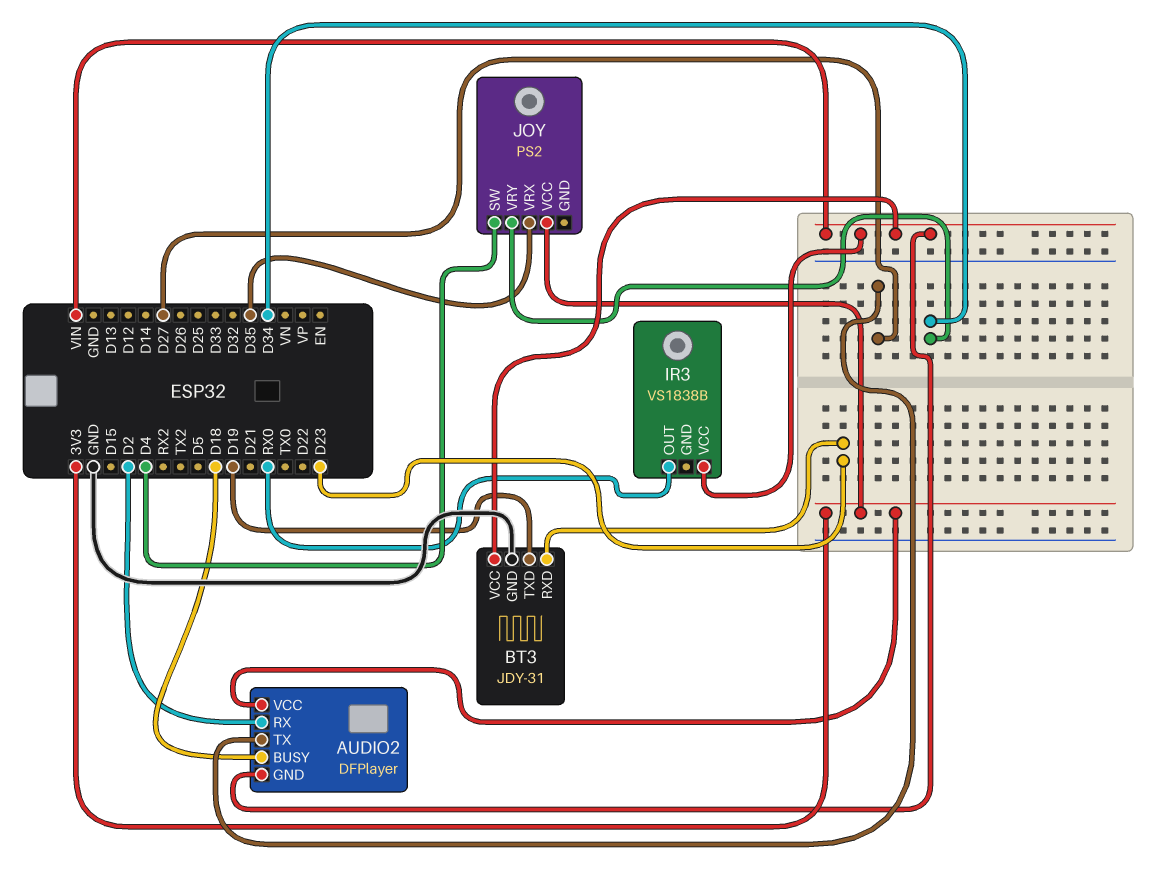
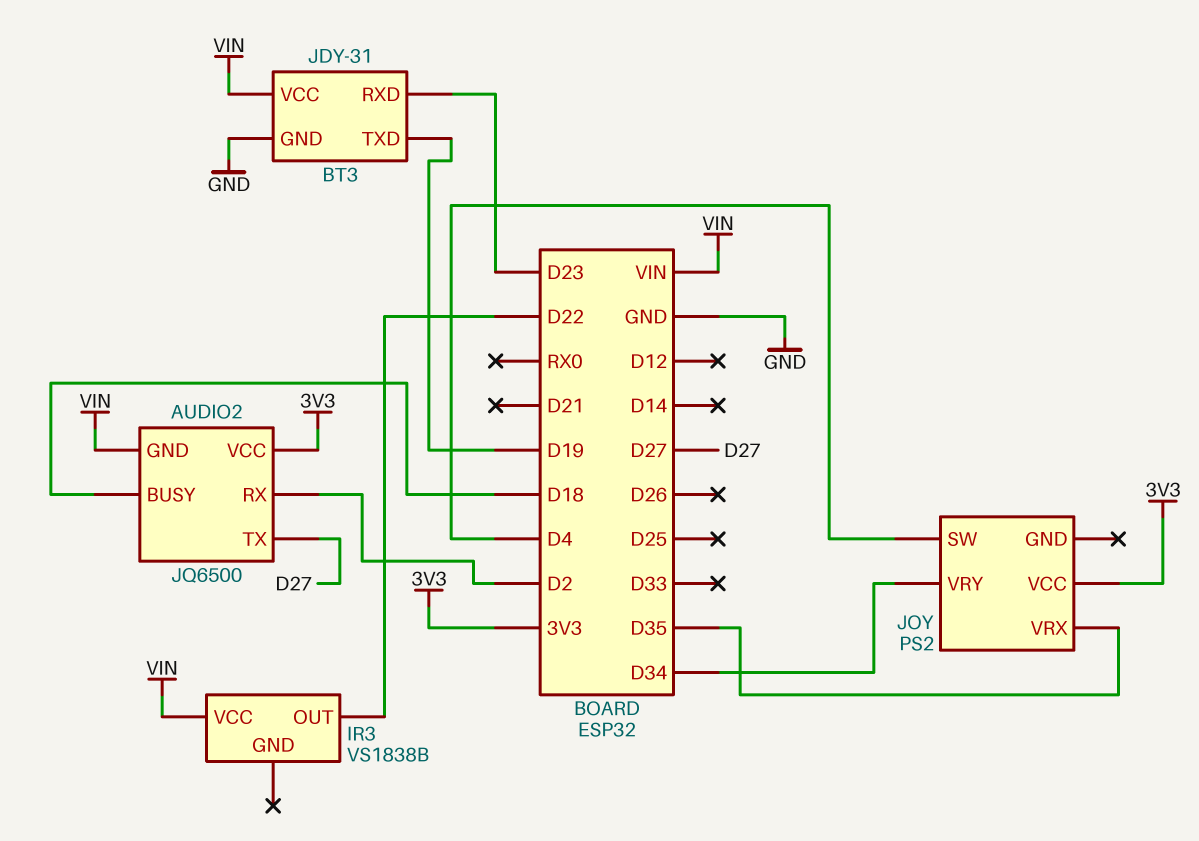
AUDIO2: DFPlayer -> JQ6500
IR3 pin OUT: RX0 -> D22

